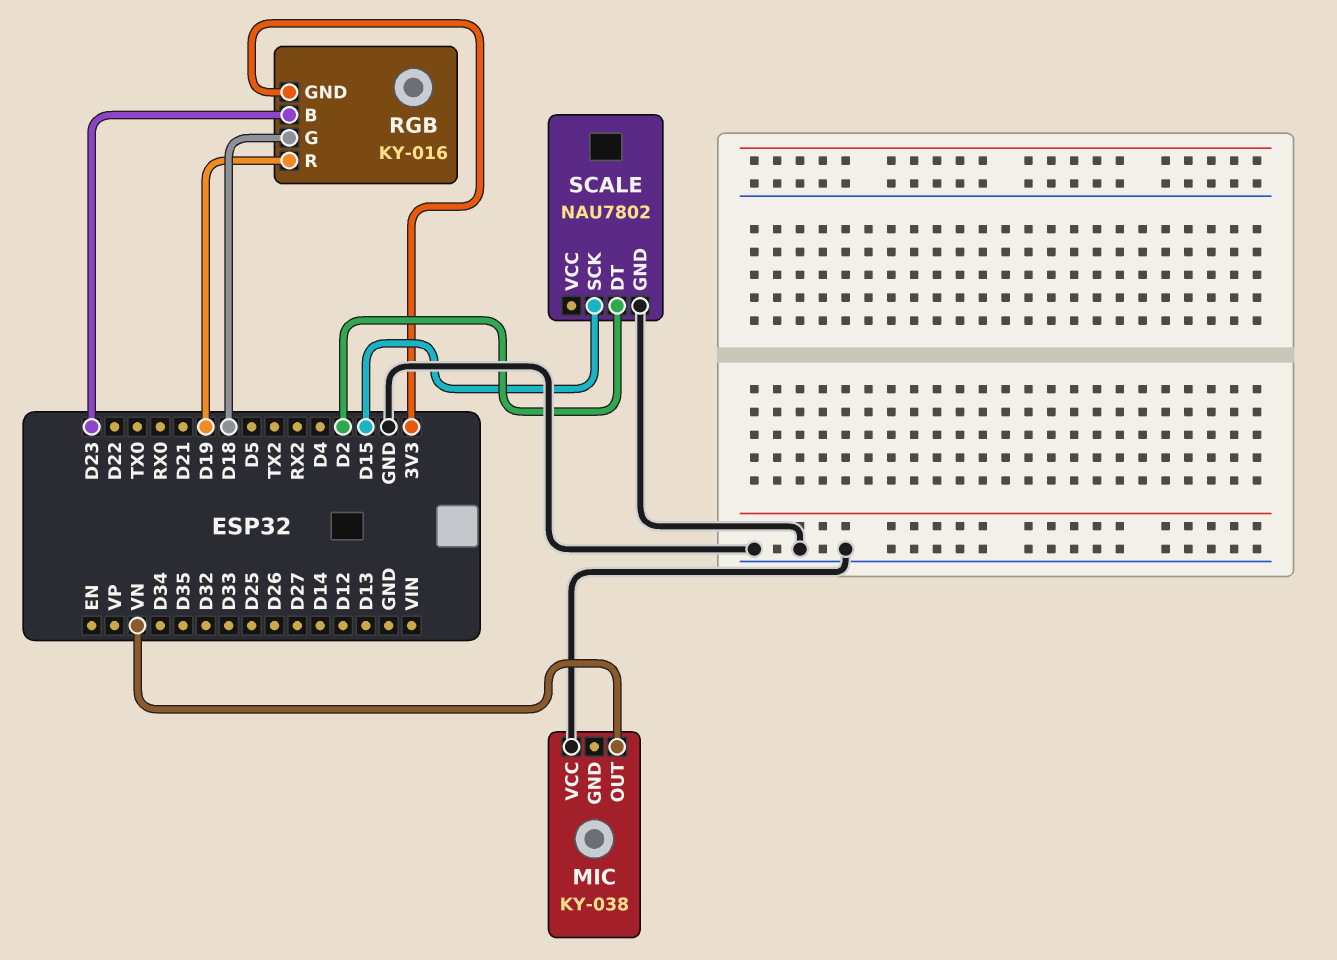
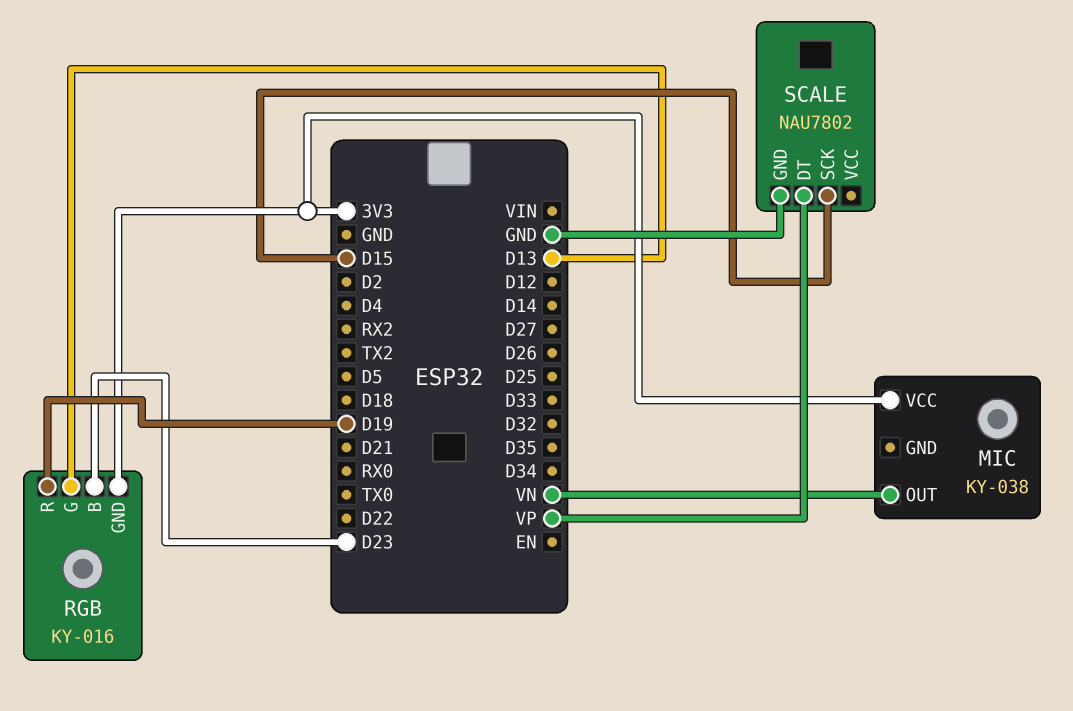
MIC pin VCC: GND -> 3V3
RGB pin G: D18 -> D13
SCALE pin DT: D2 -> VP

